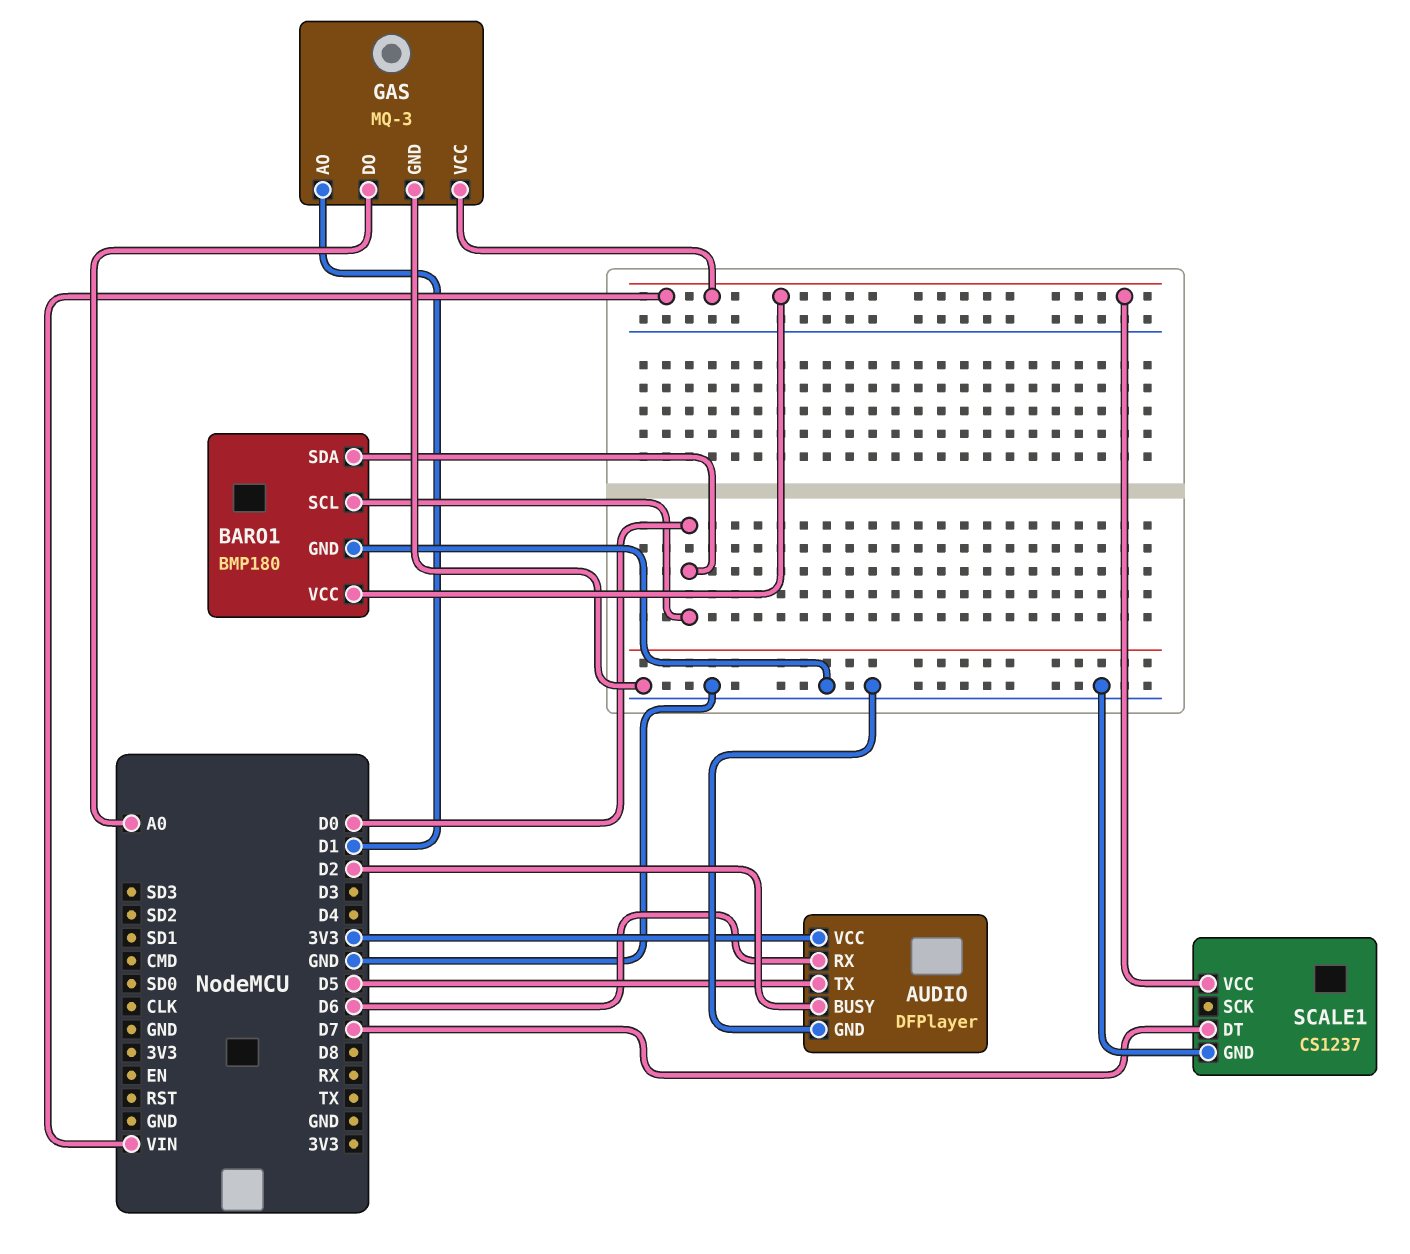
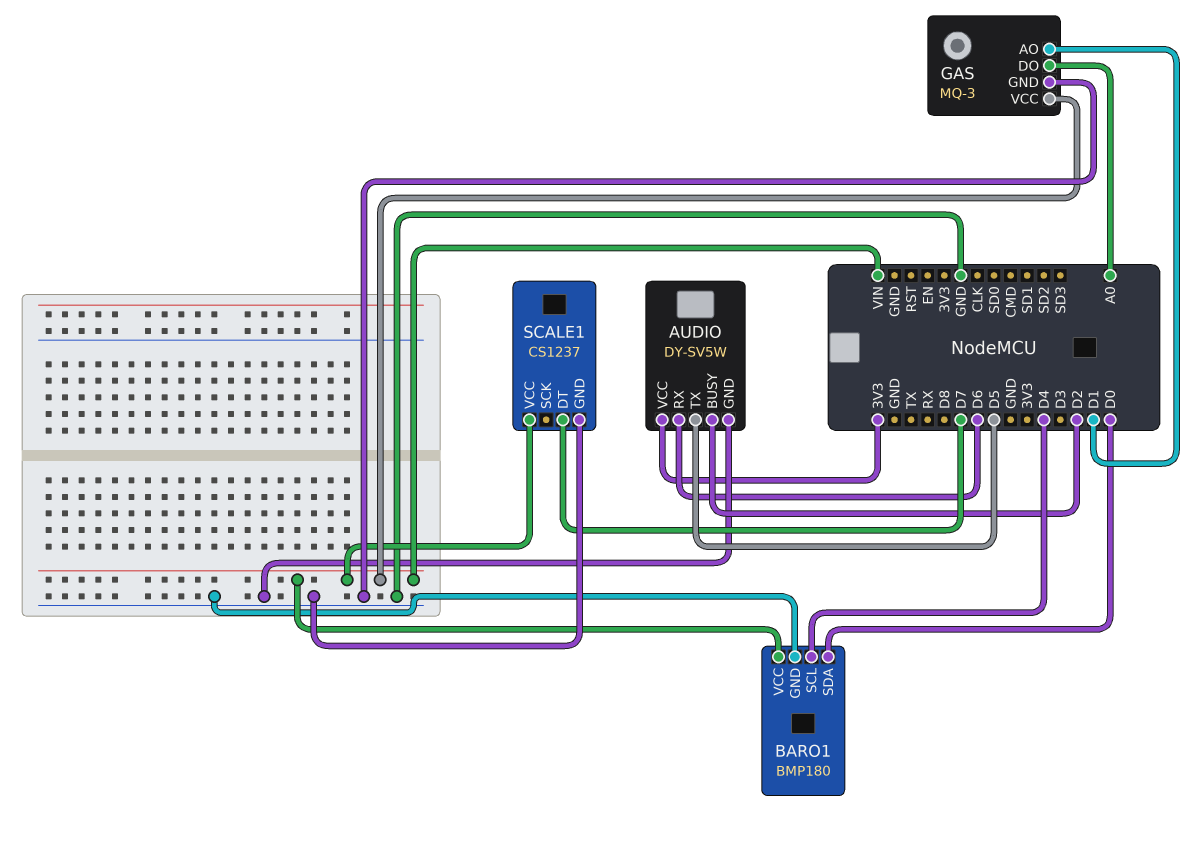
AUDIO: DFPlayer -> DY-SV5W
BARO1 pin SCL: D0 -> D4

